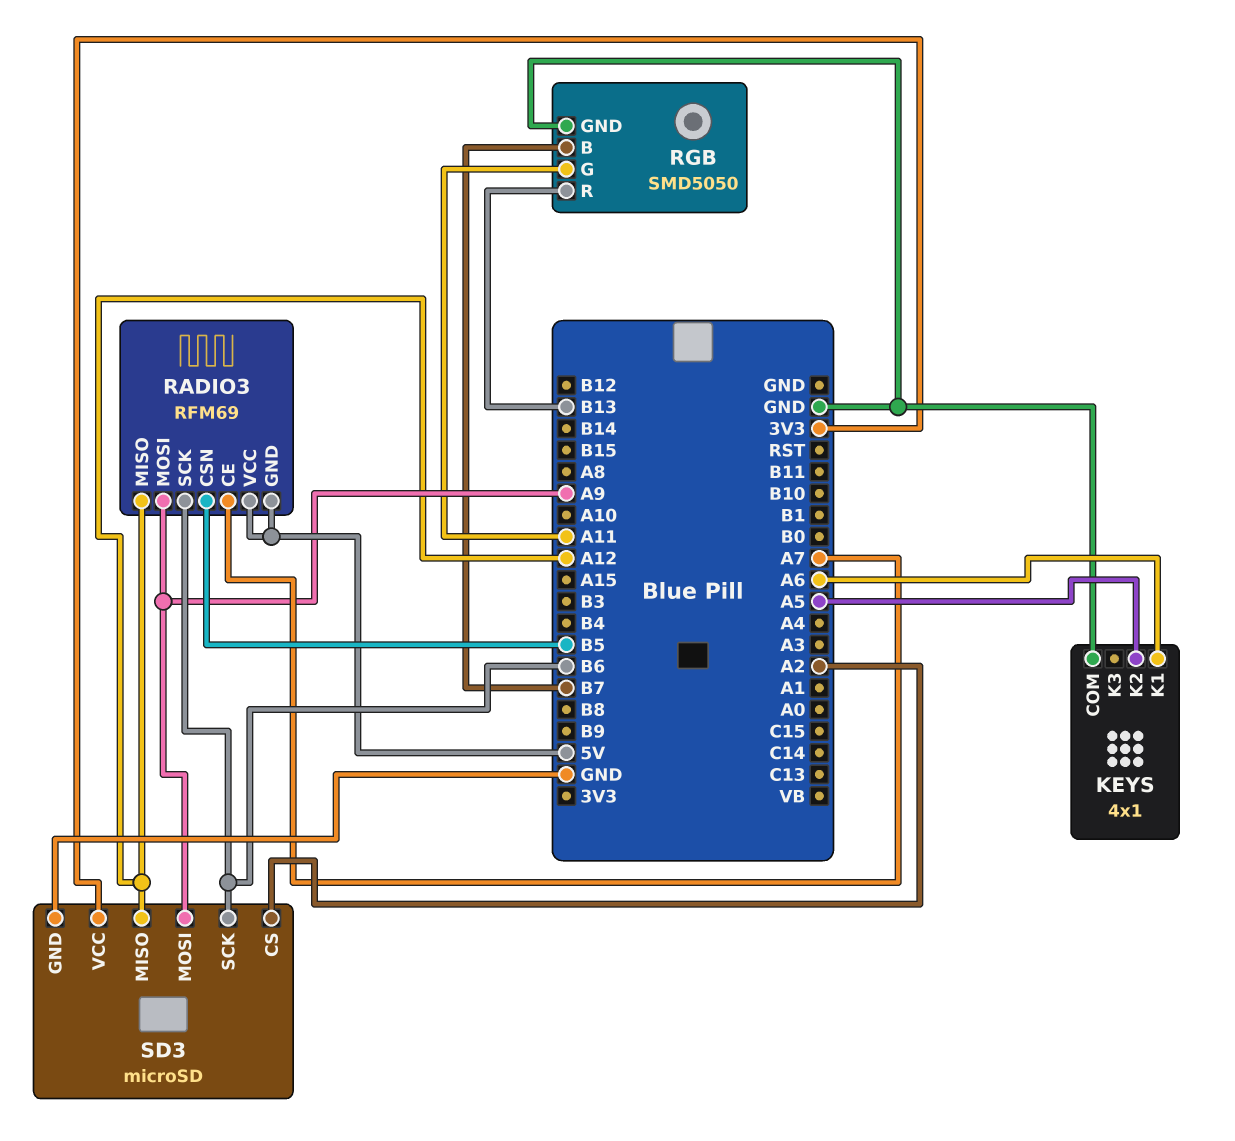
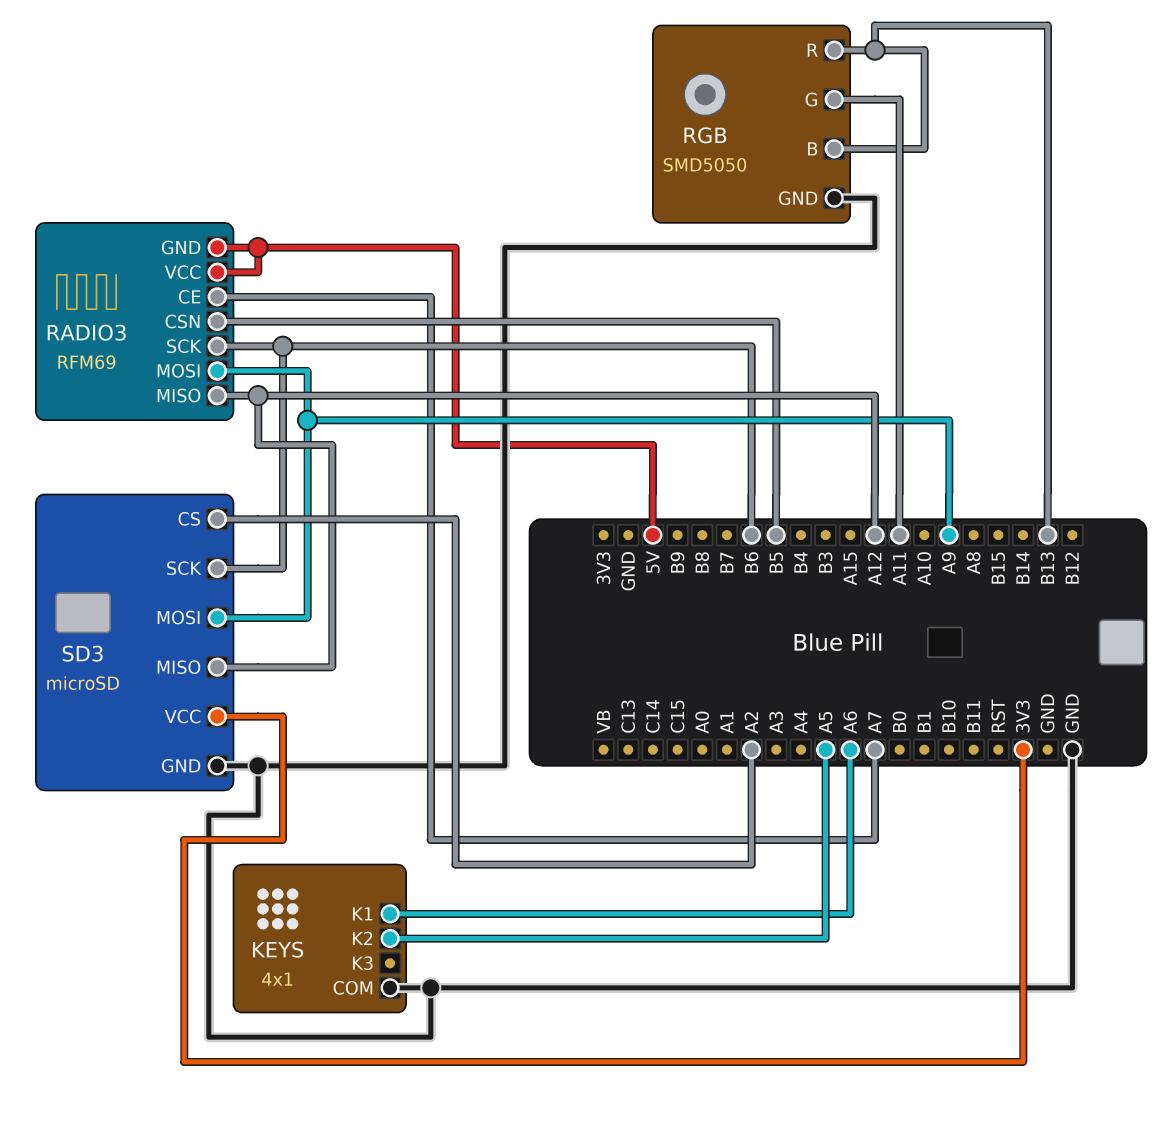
RGB pin B: B7 -> B13

